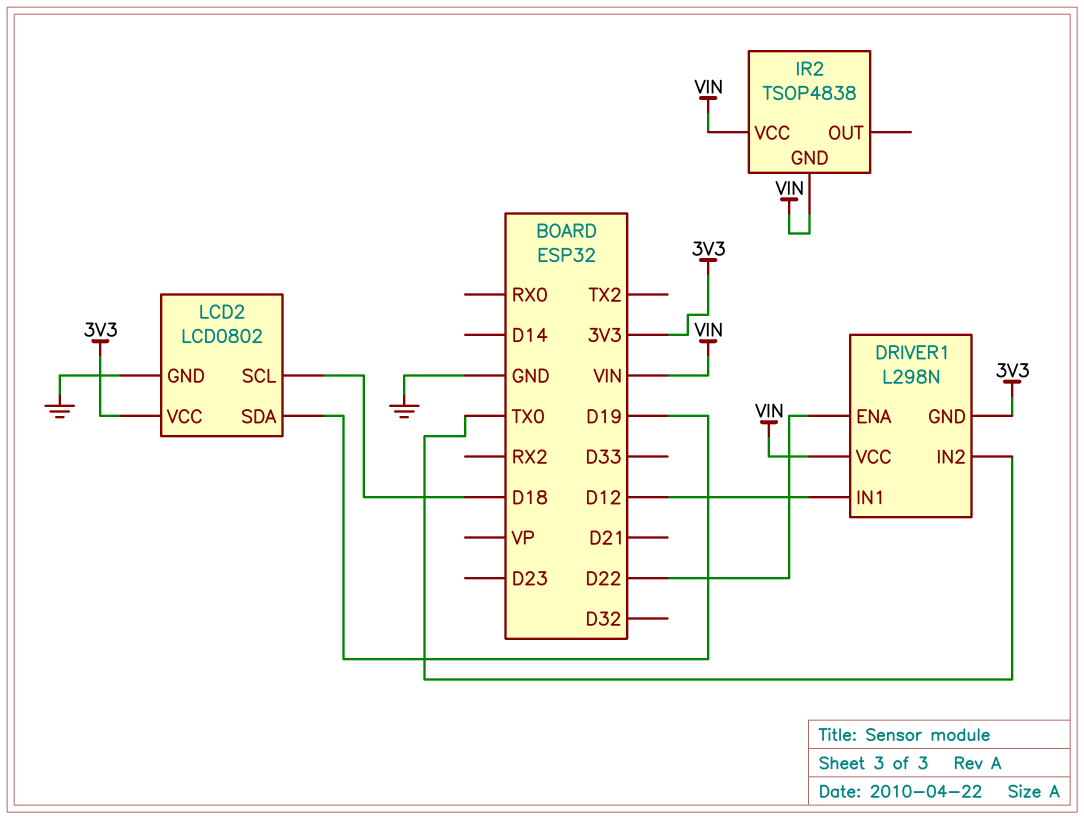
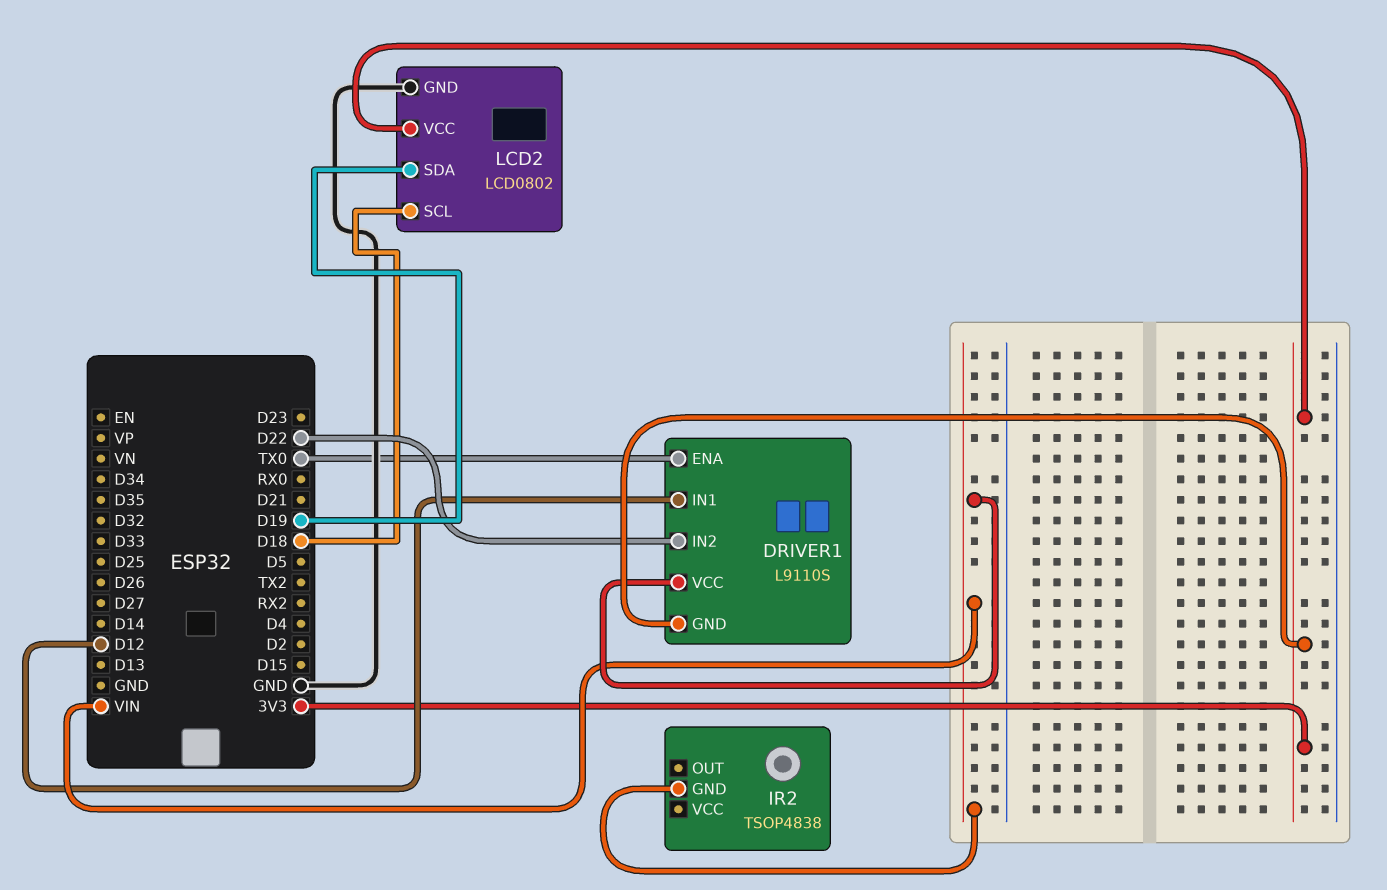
DRIVER1: L298N -> L9110S
DRIVER1 pin ENA: D22 -> TX0
DRIVER1 pin IN2: TX0 -> D22
IR2 pin VCC: VIN -> none

